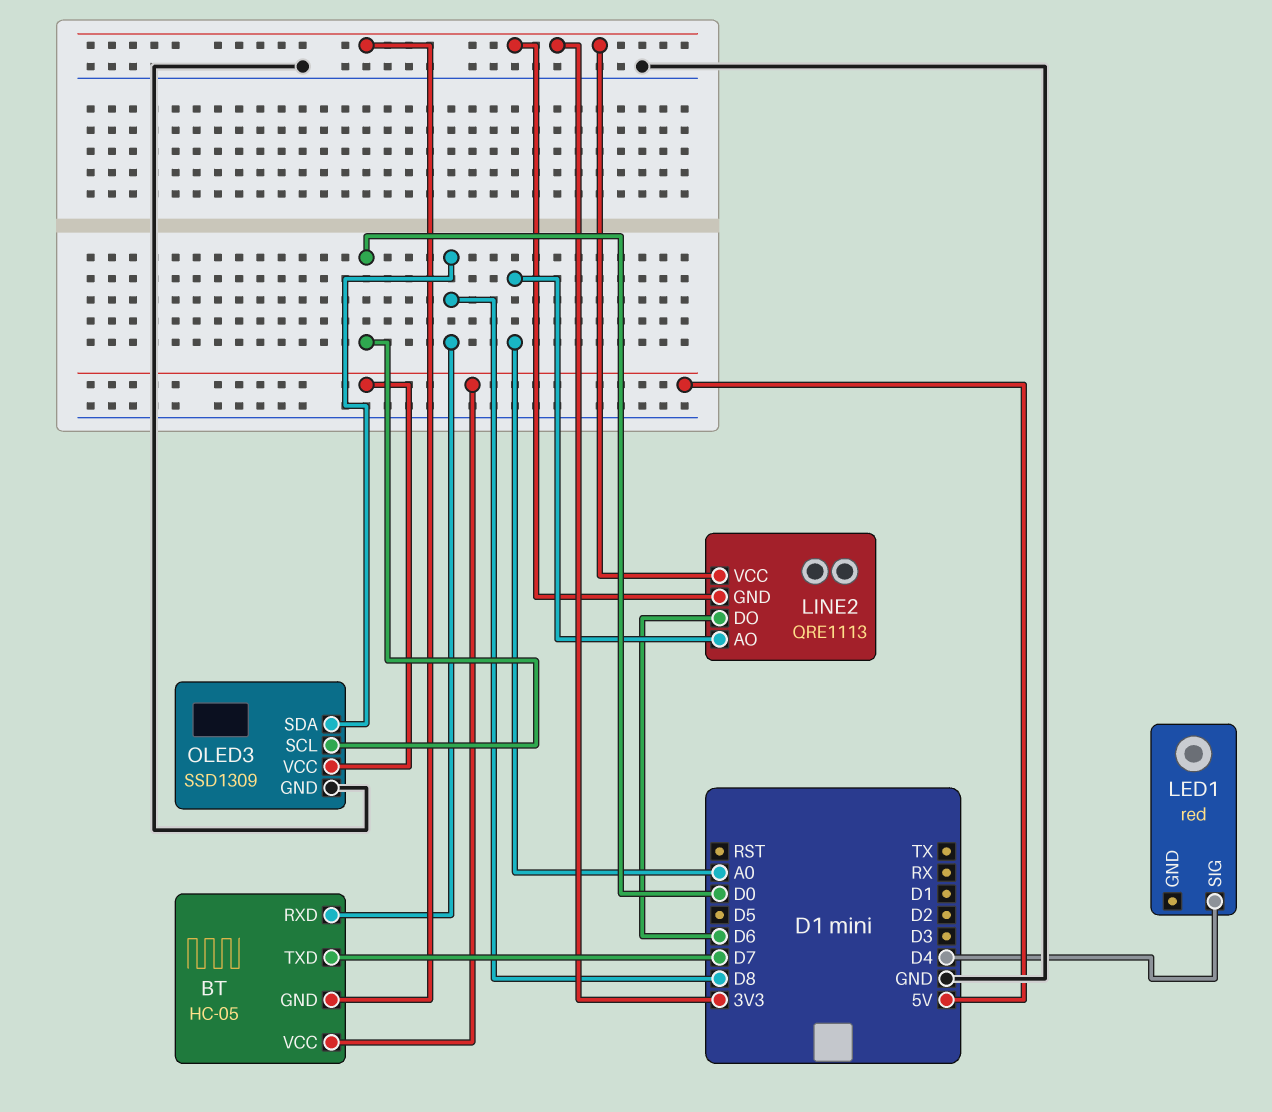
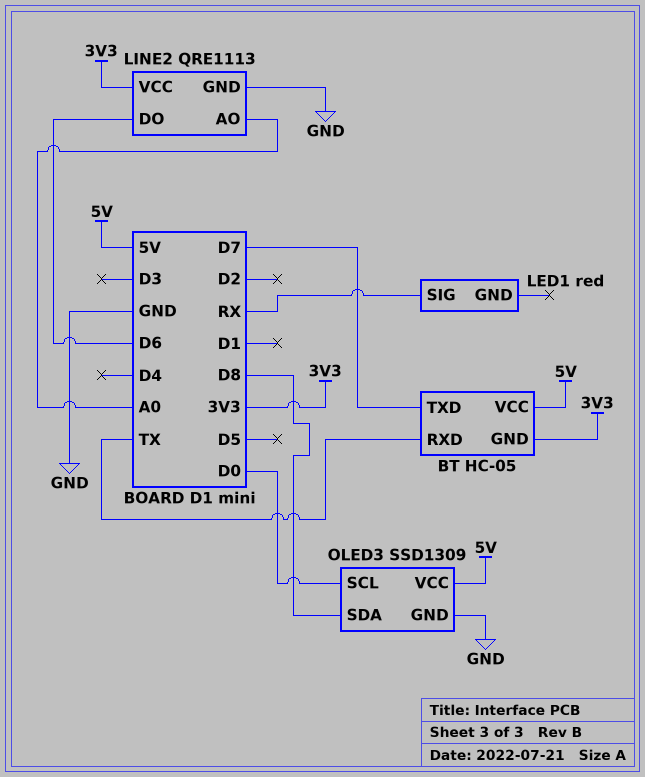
BT pin RXD: D8 -> TX
LED1 pin SIG: D4 -> RX
LINE2 pin GND: 3V3 -> GND

